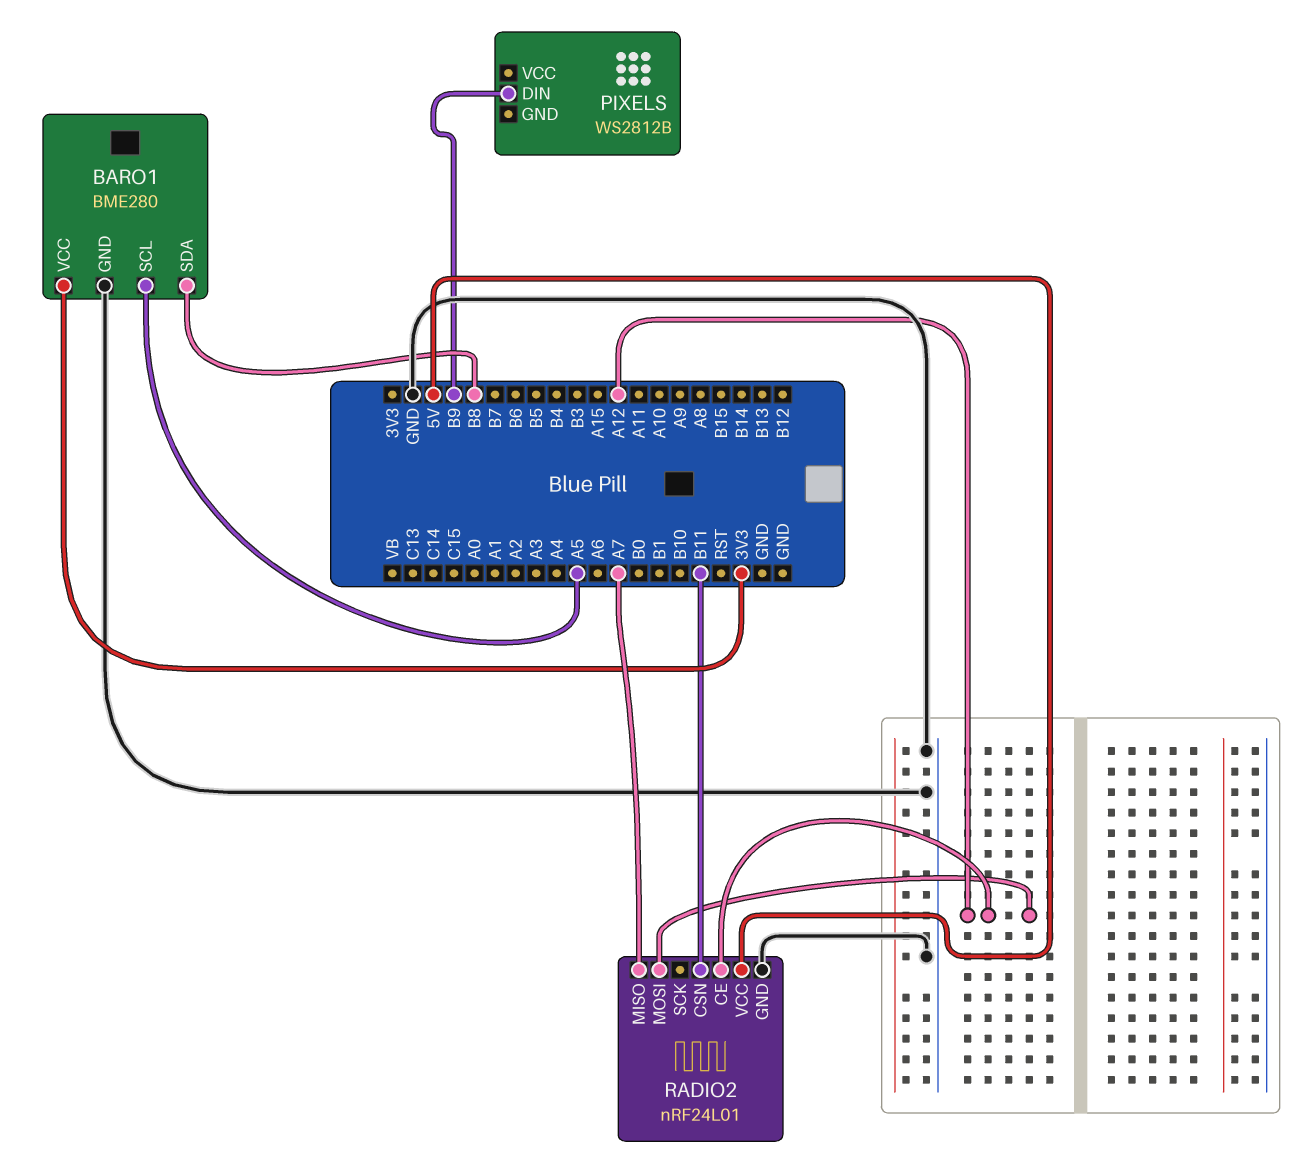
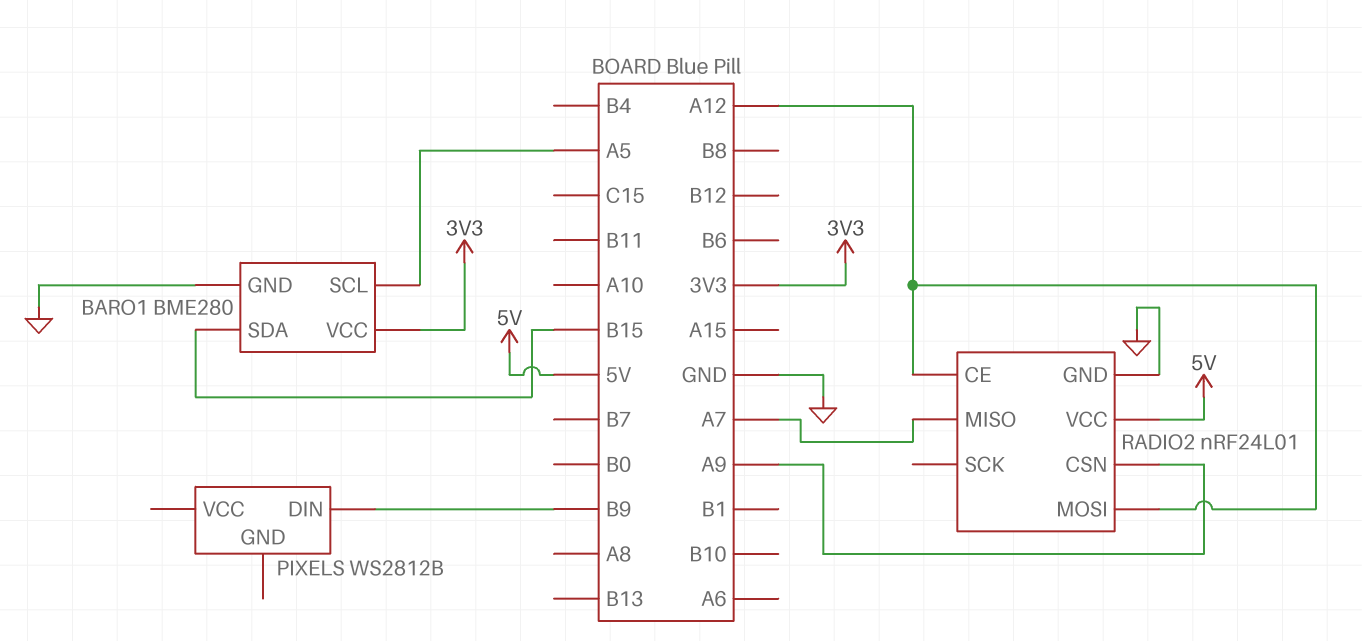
BARO1 pin SDA: B8 -> B15
RADIO2 pin CSN: B11 -> A9

